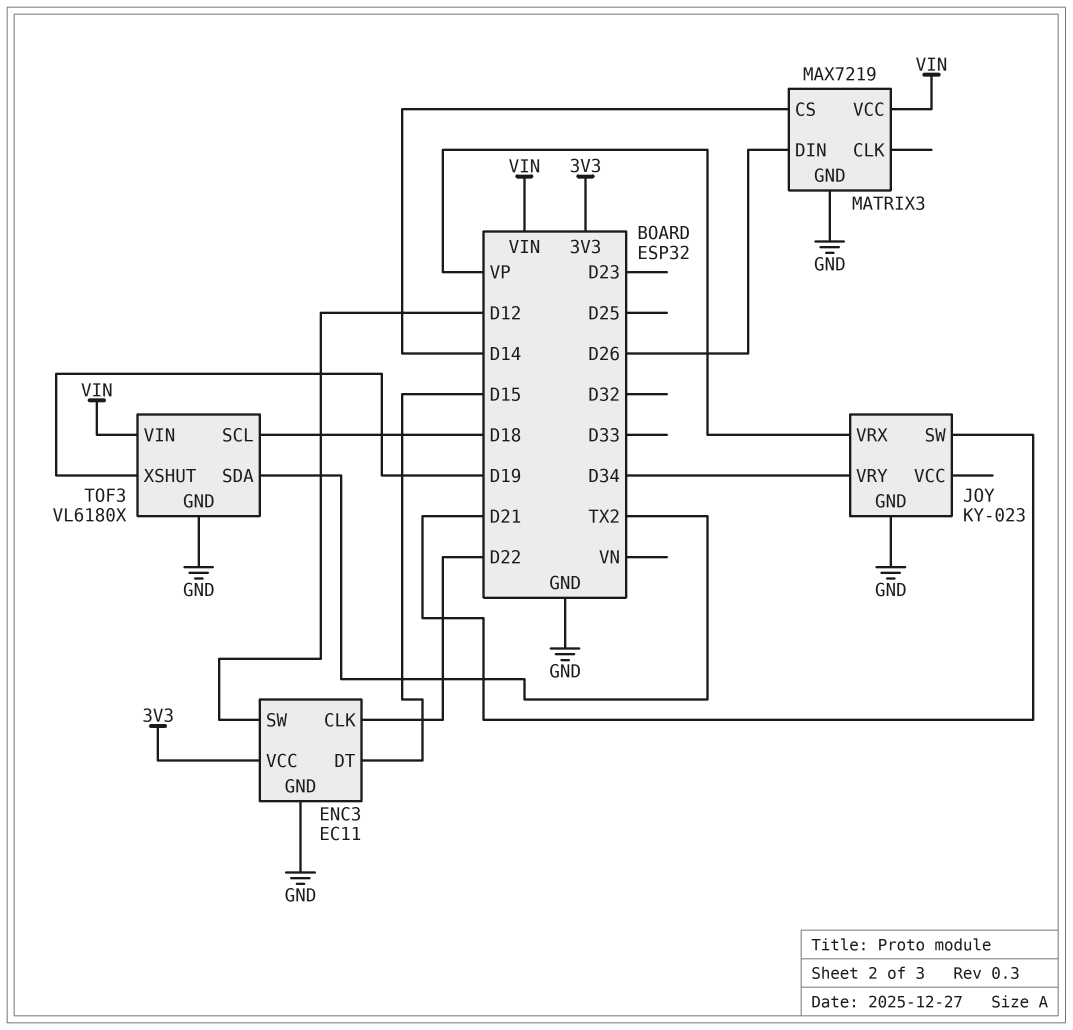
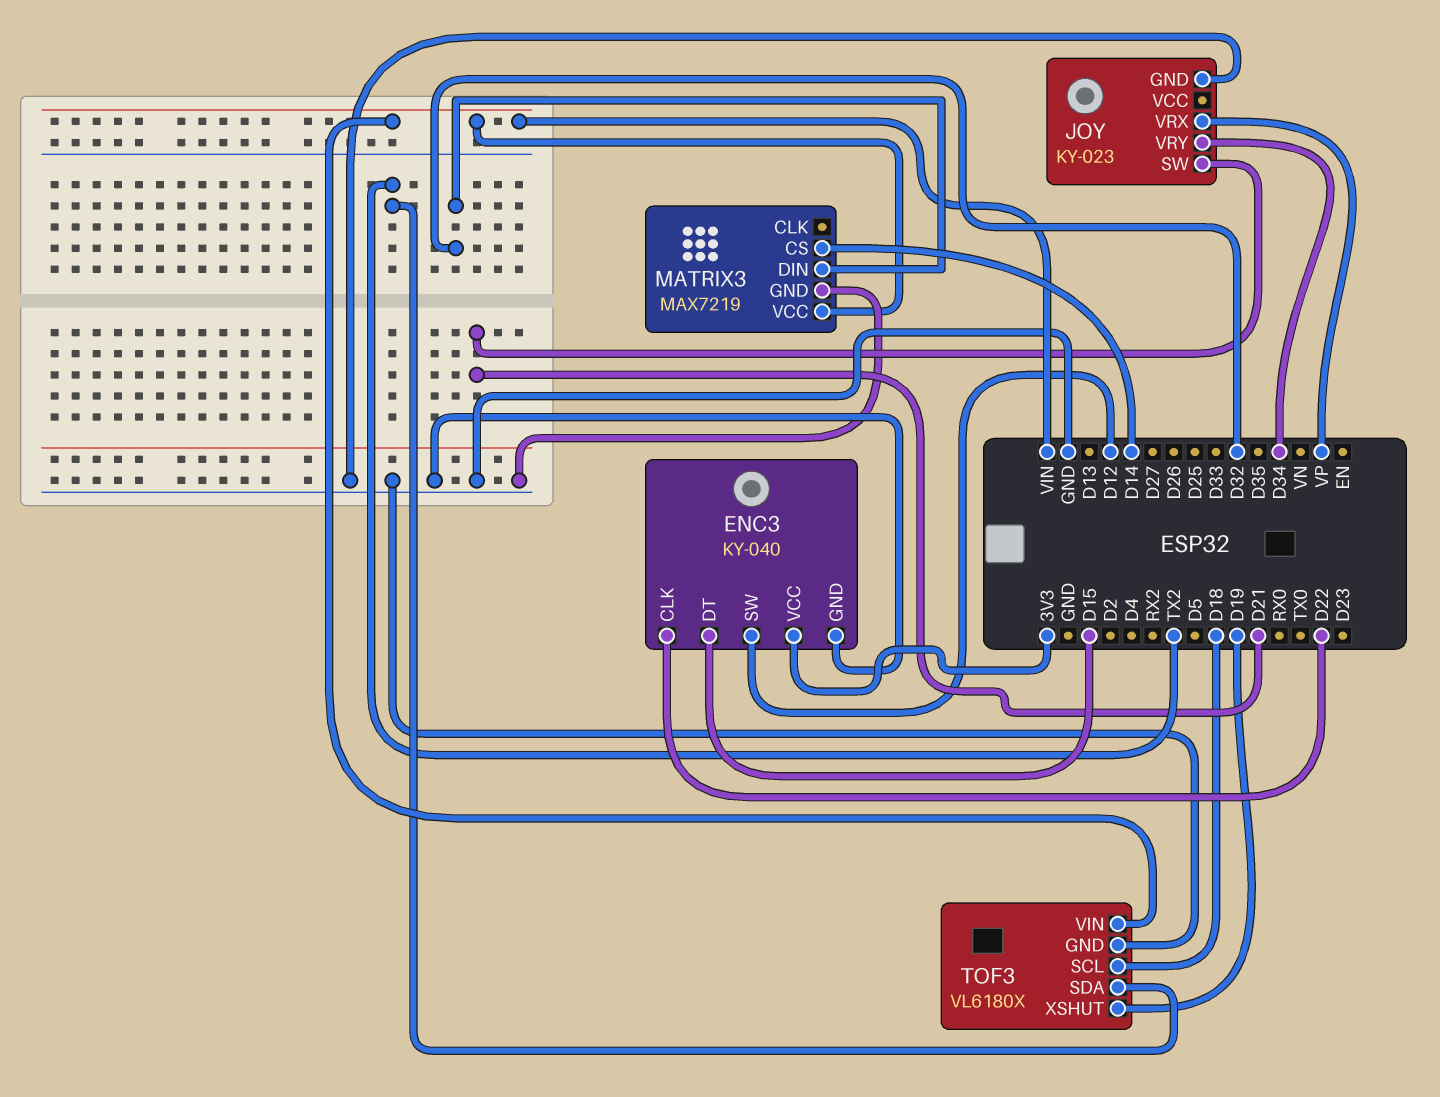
ENC3: EC11 -> KY-040
MATRIX3 pin DIN: D26 -> D32

